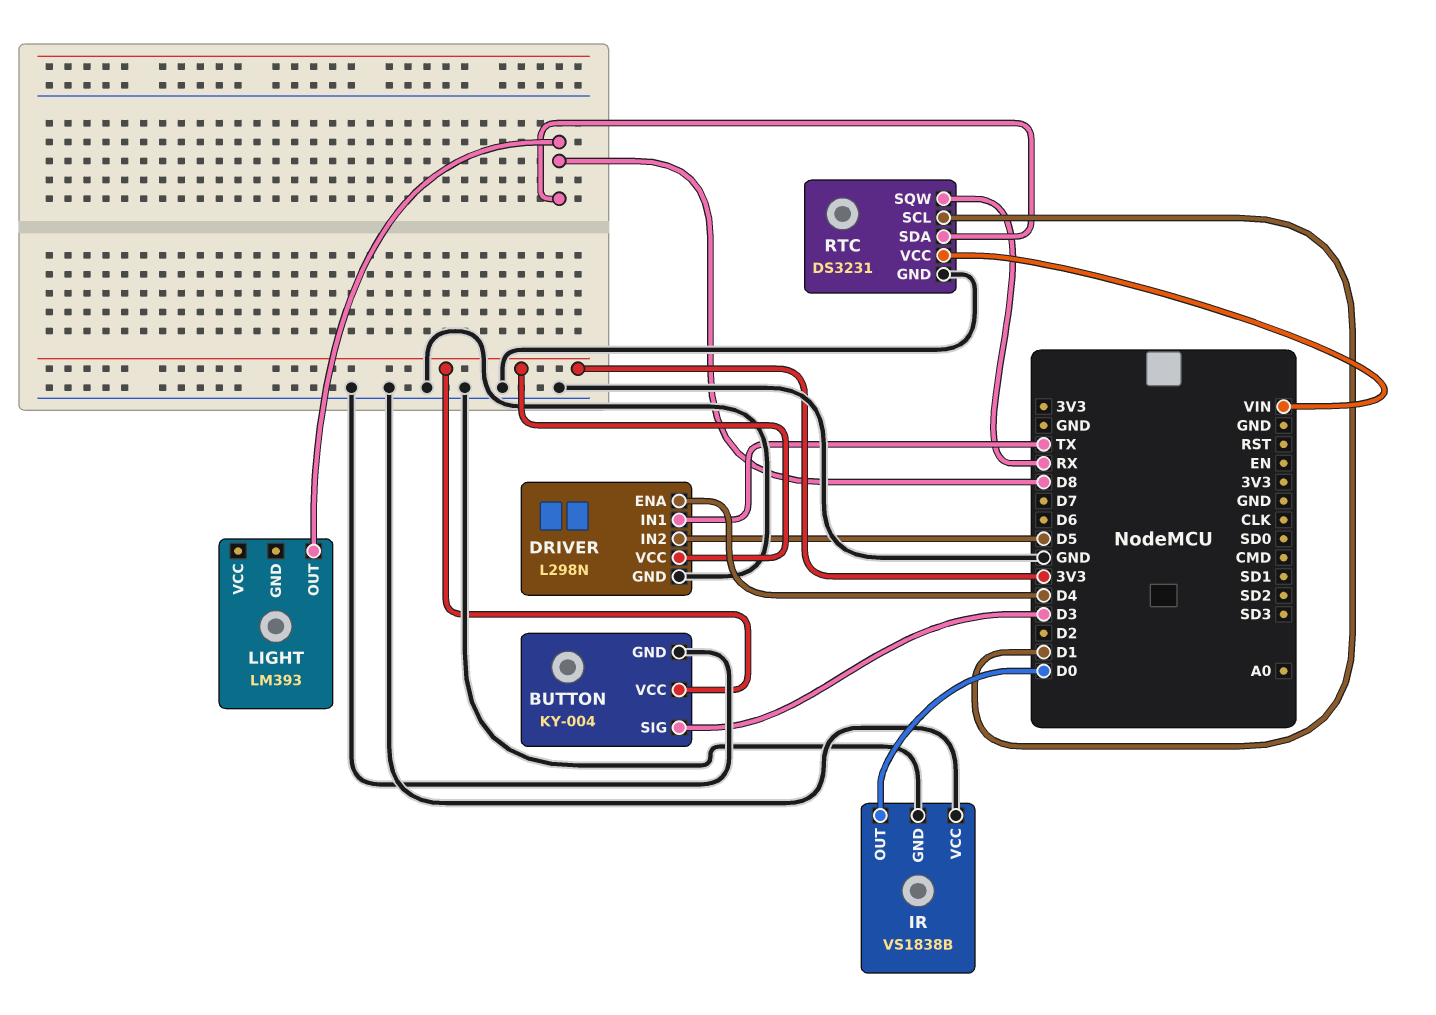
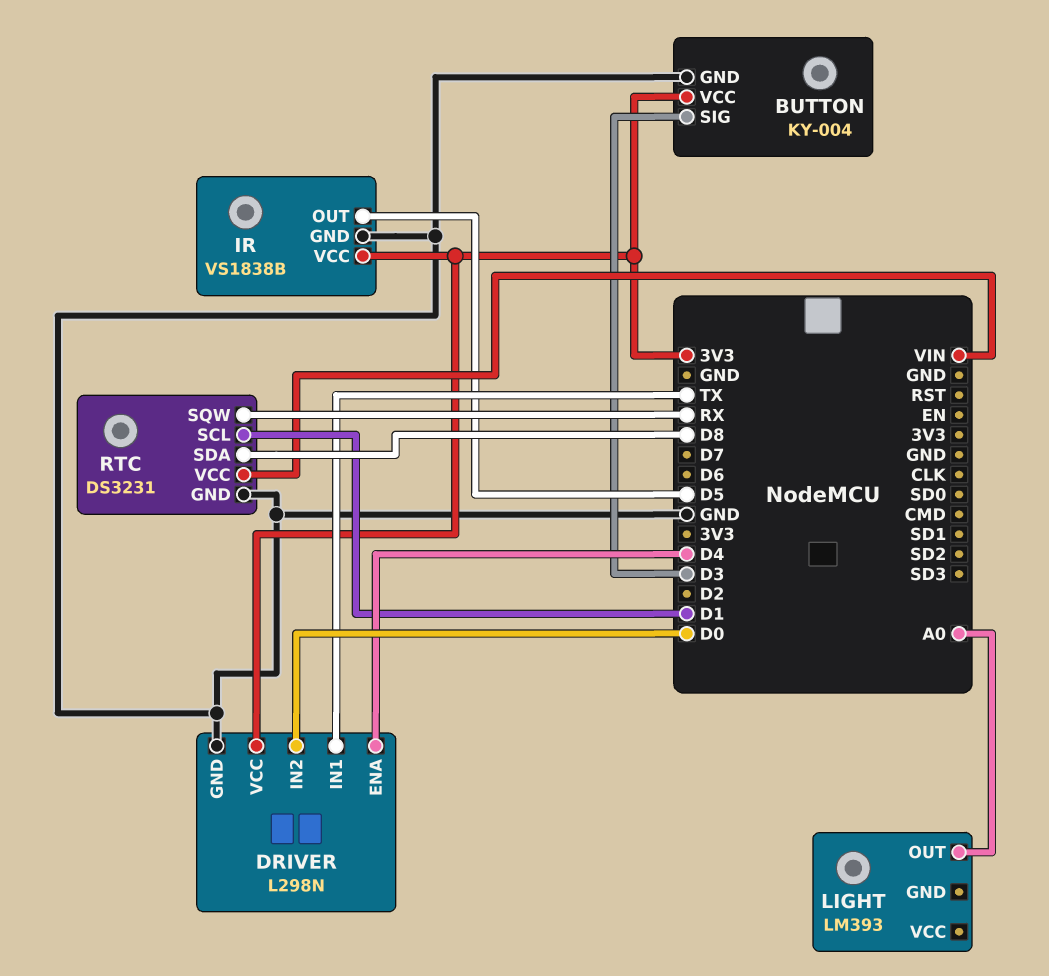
DRIVER pin IN2: D5 -> D0
IR pin OUT: D0 -> D5
IR pin VCC: GND -> 3V3
LIGHT pin OUT: D8 -> A0

